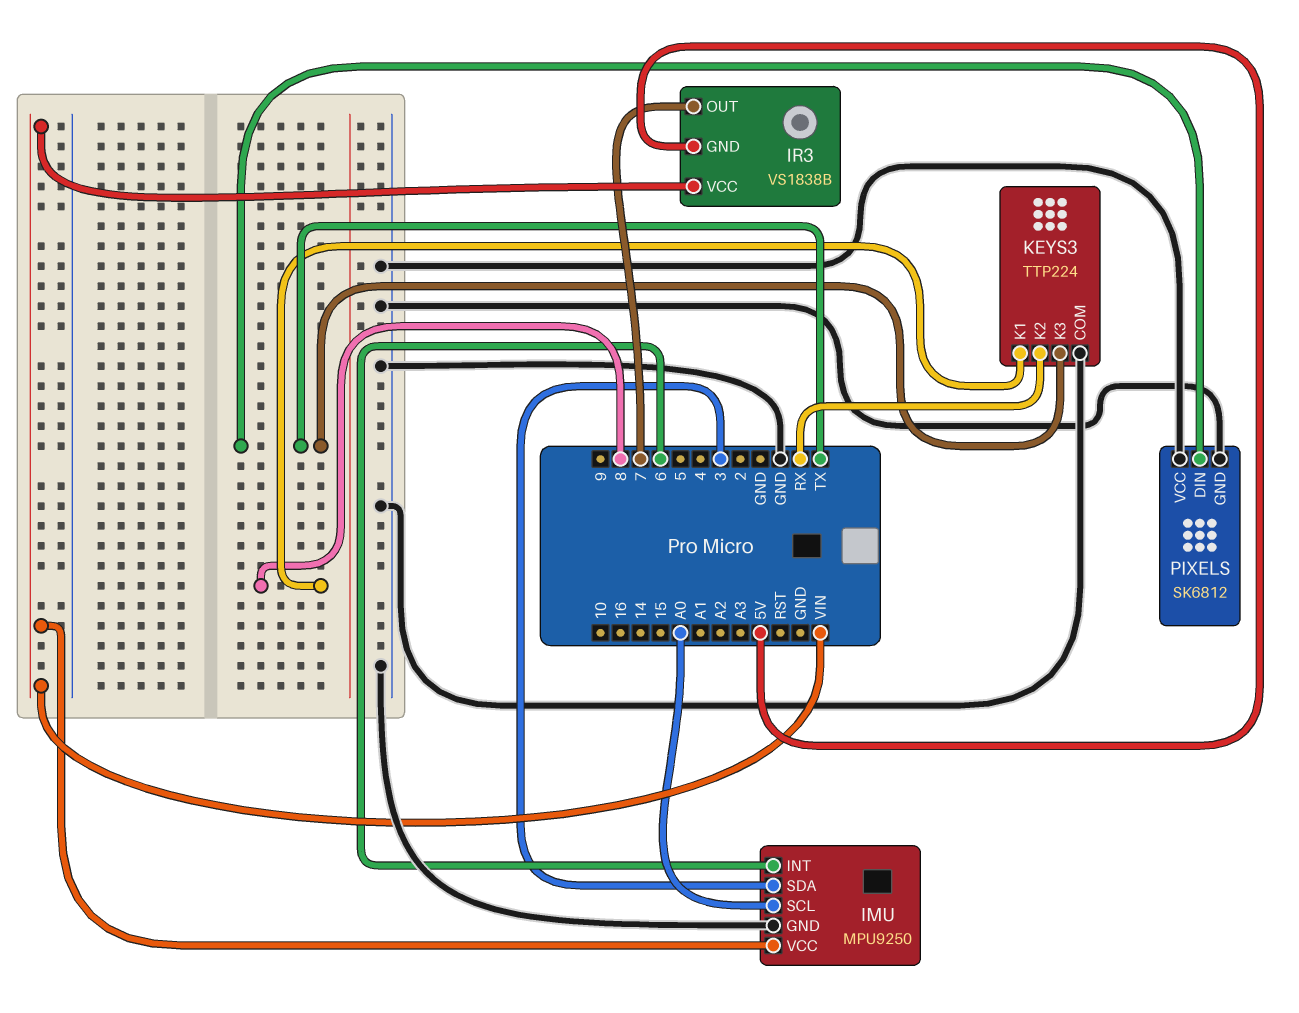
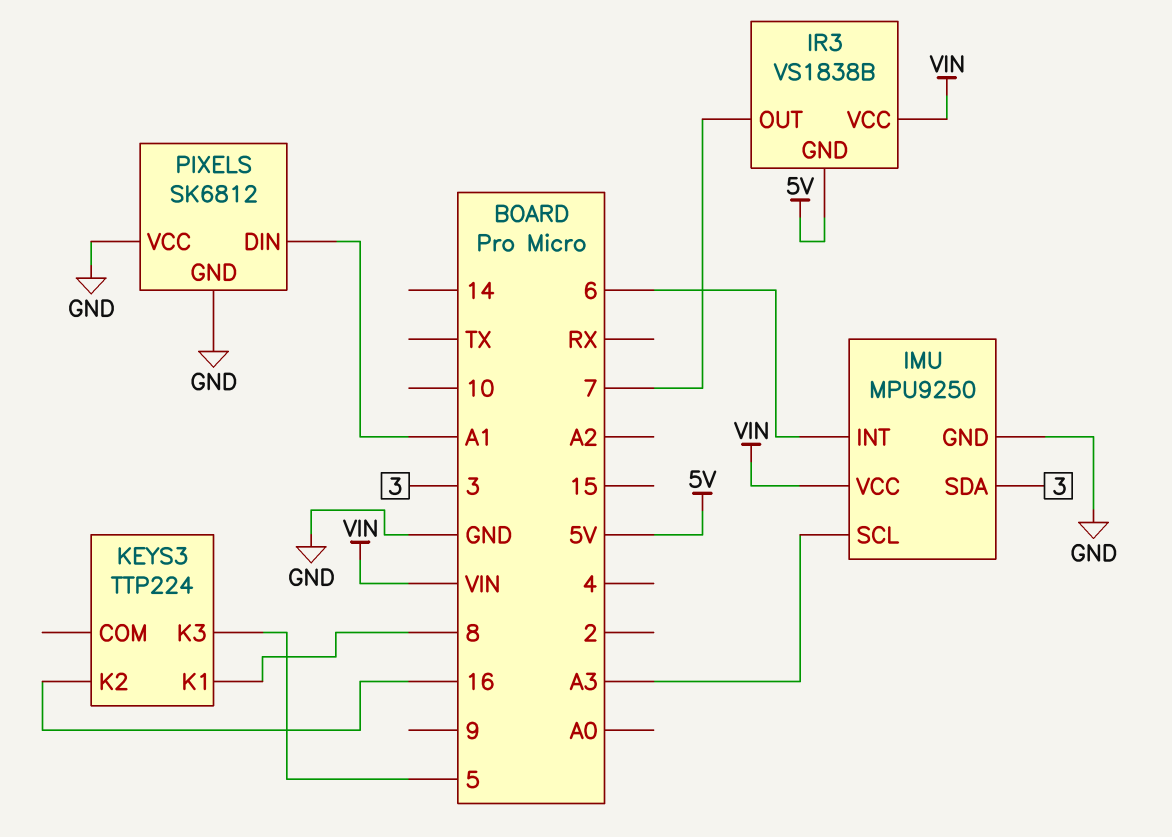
IMU pin SCL: A0 -> A3
KEYS3 pin COM: GND -> none
KEYS3 pin K2: RX -> 16
KEYS3 pin K3: TX -> 5
PIXELS pin DIN: TX -> A1

